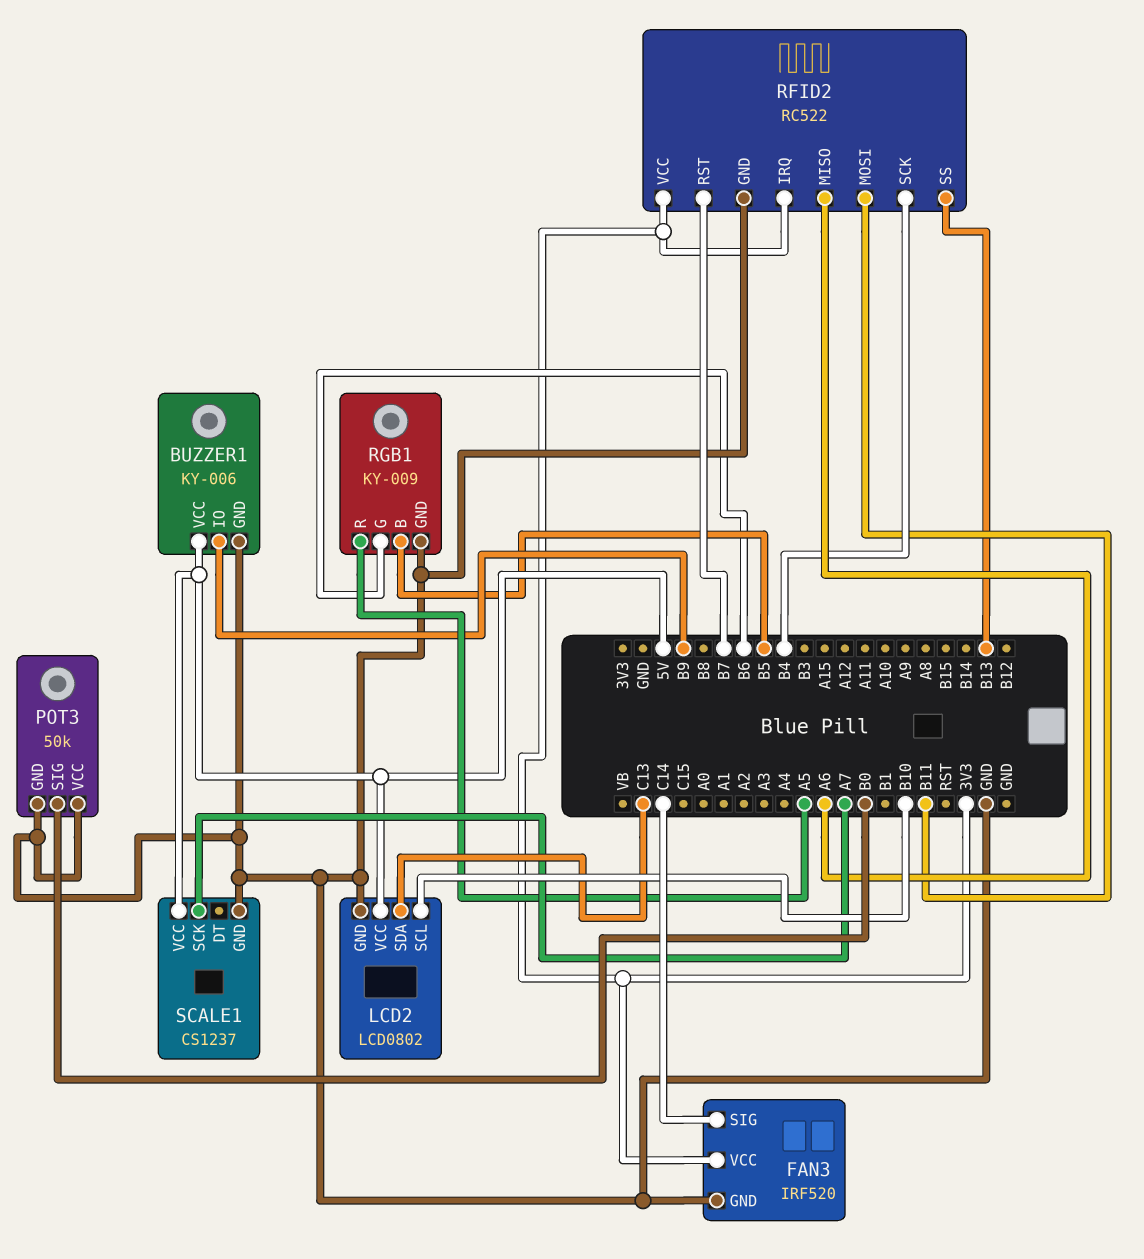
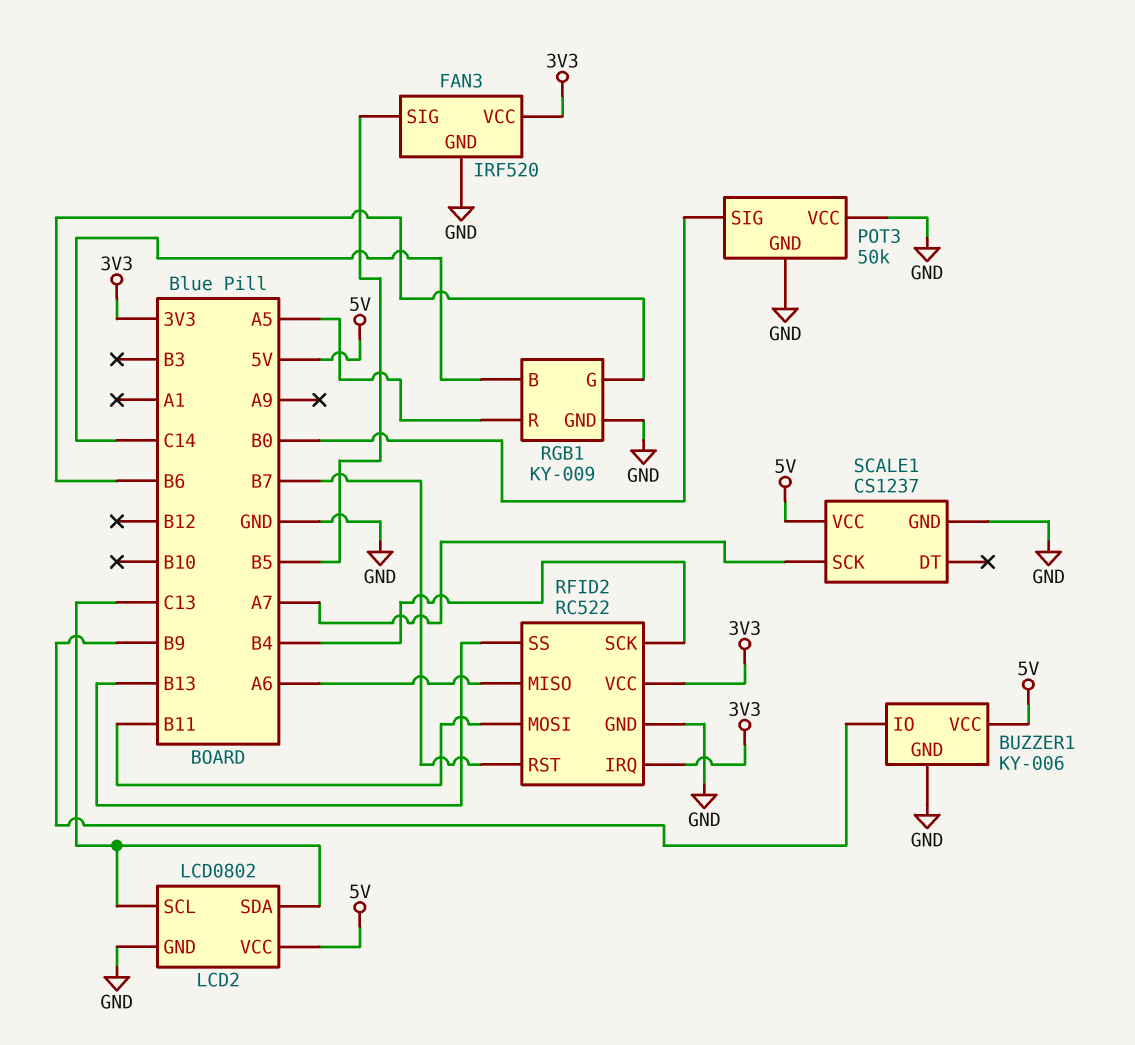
FAN3 pin SIG: C14 -> B5
LCD2 pin SCL: B10 -> C13
RGB1 pin B: B5 -> C14

